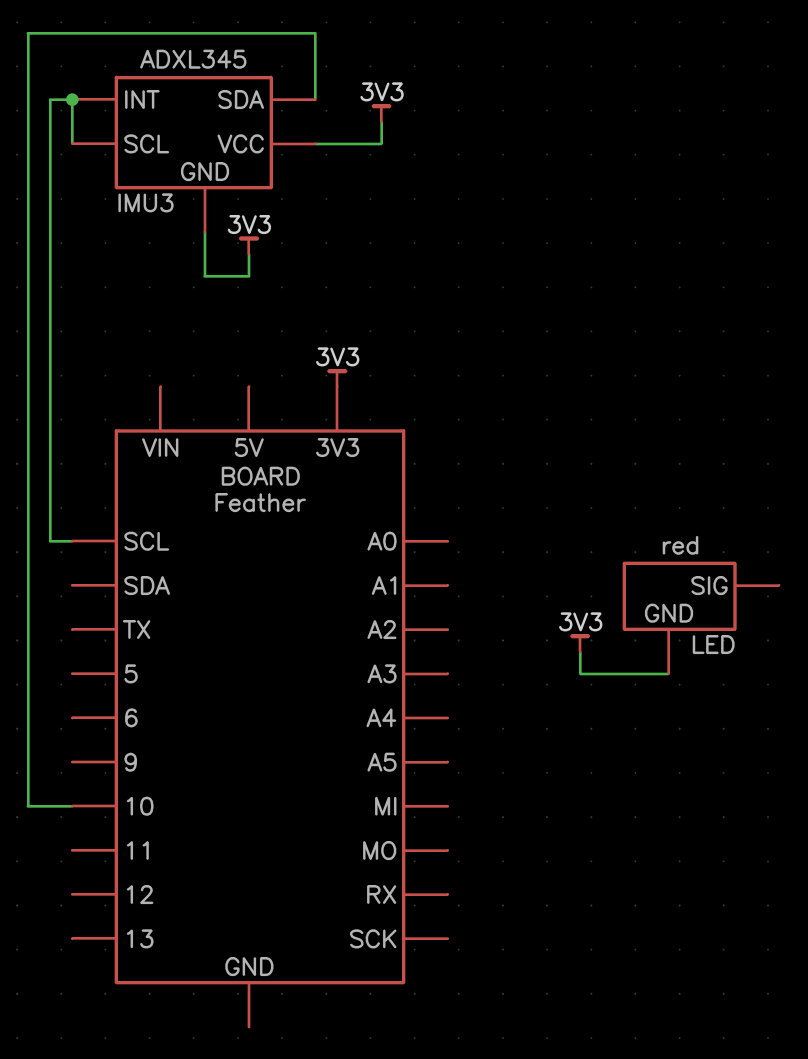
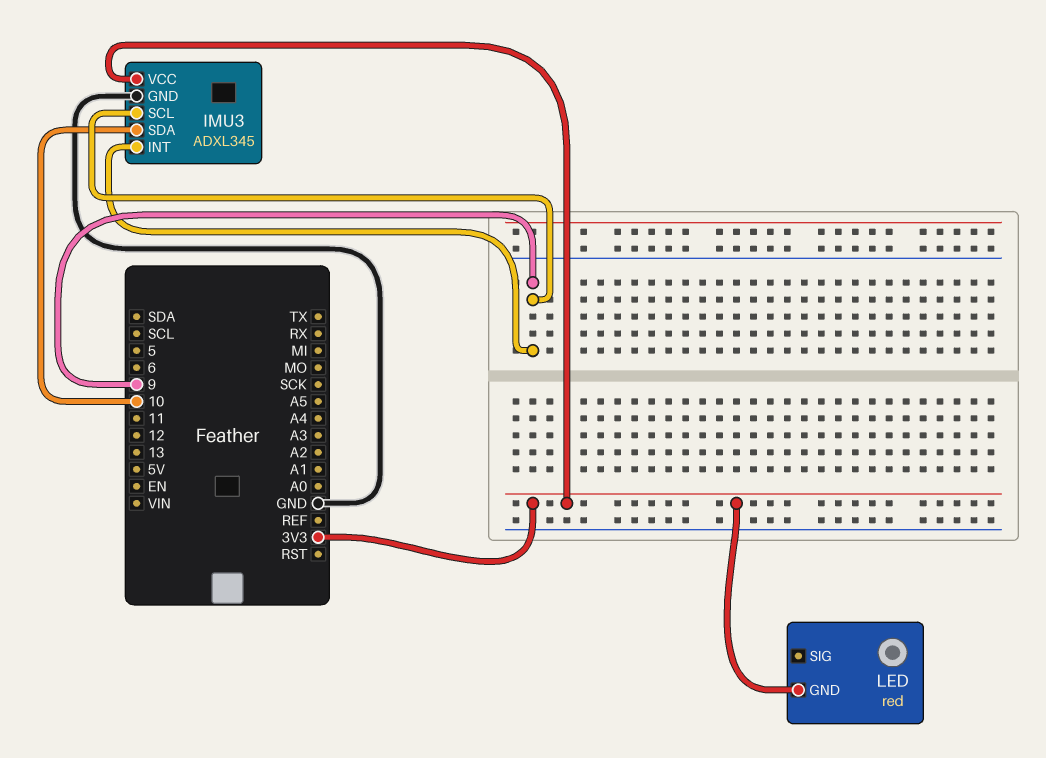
IMU3 pin GND: 3V3 -> GND
IMU3 pin INT: SCL -> 9
IMU3 pin SCL: SCL -> 9

